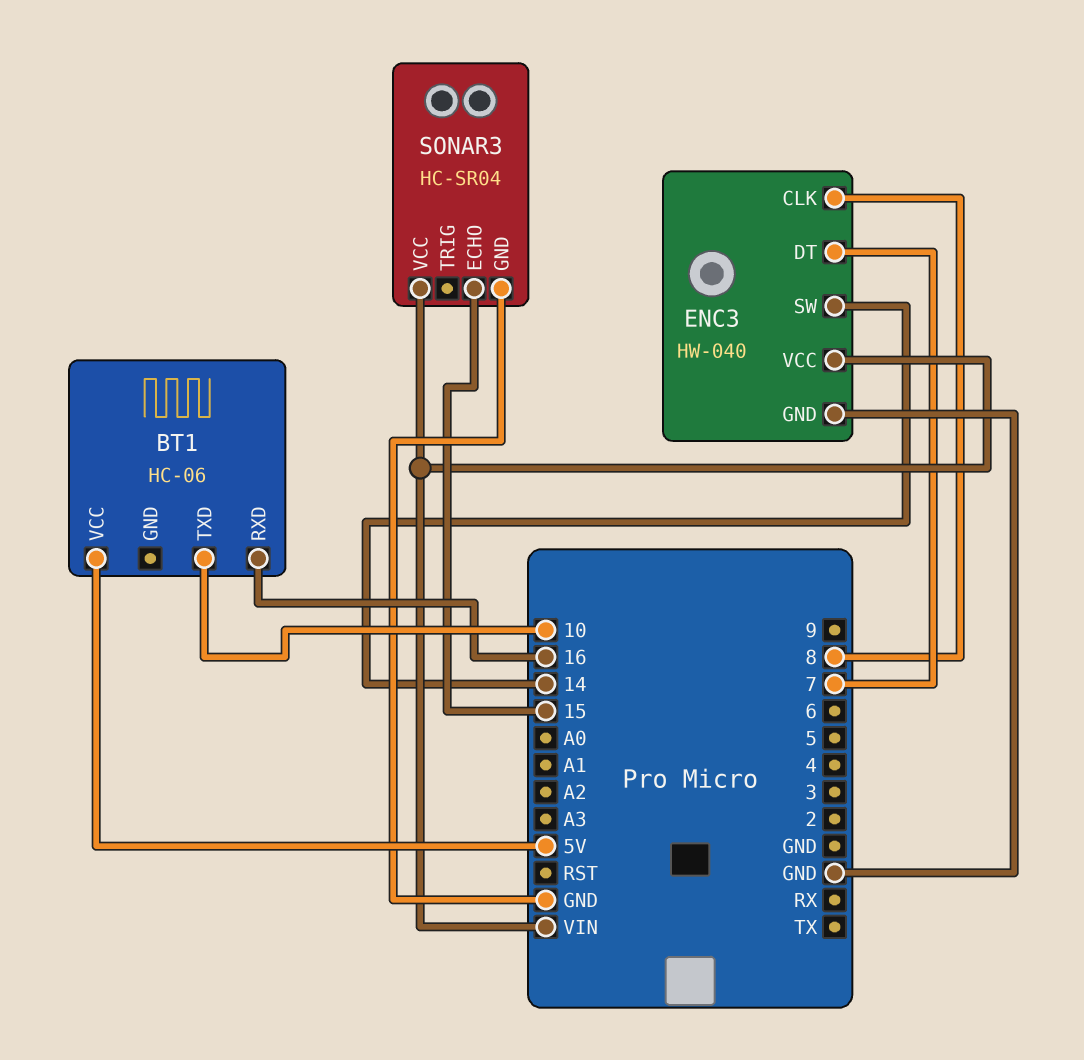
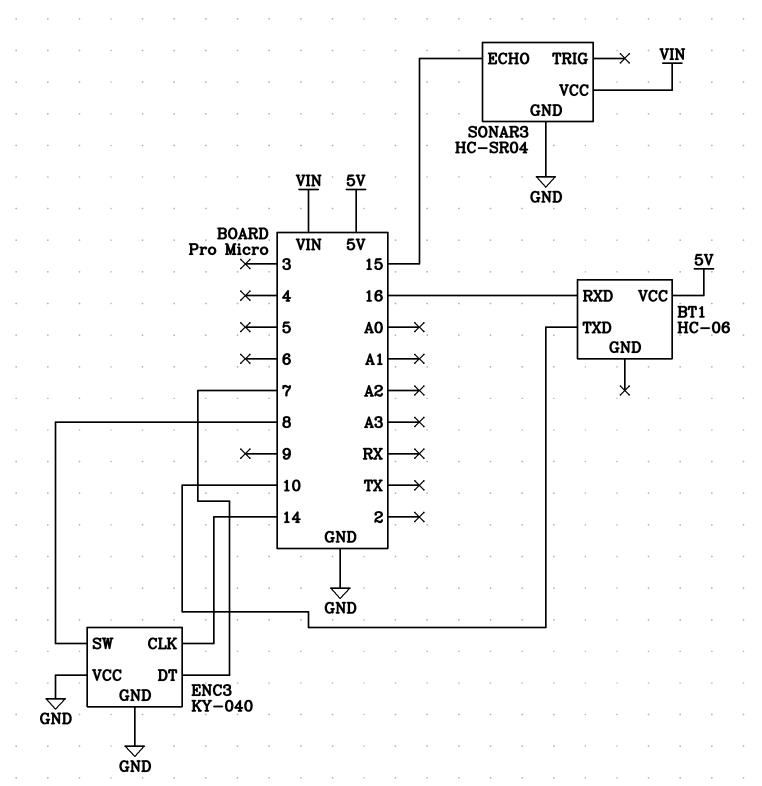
ENC3: HW-040 -> KY-040
ENC3 pin CLK: 8 -> 14
ENC3 pin SW: 14 -> 8
ENC3 pin VCC: VIN -> GND

